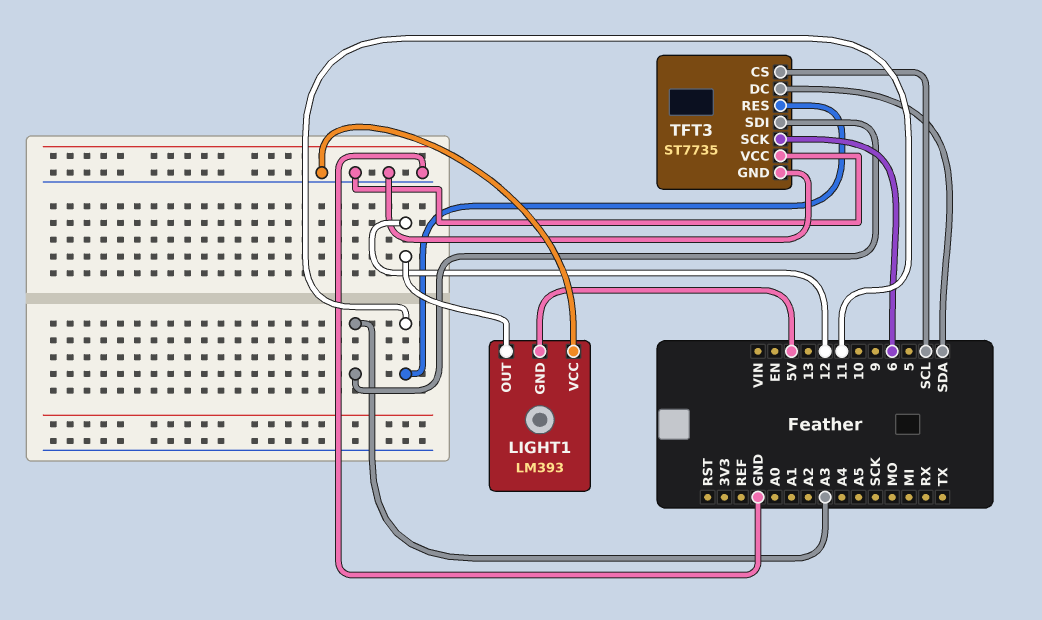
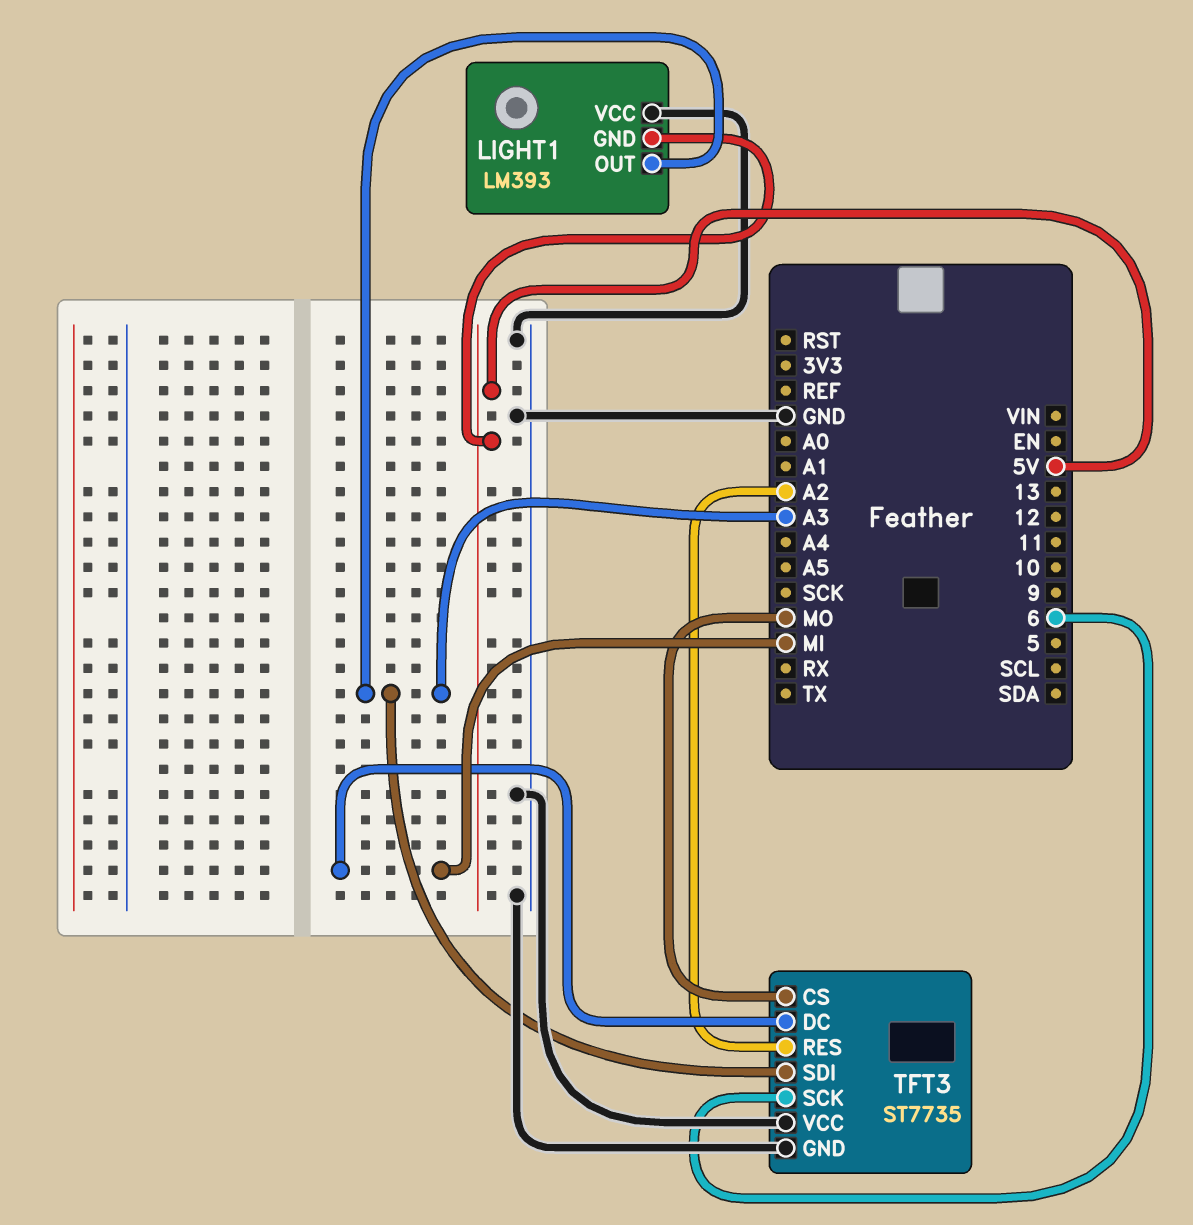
LIGHT1 pin OUT: 12 -> A3
TFT3 pin CS: SCL -> MO
TFT3 pin DC: SDA -> MI
TFT3 pin RES: 11 -> A2

